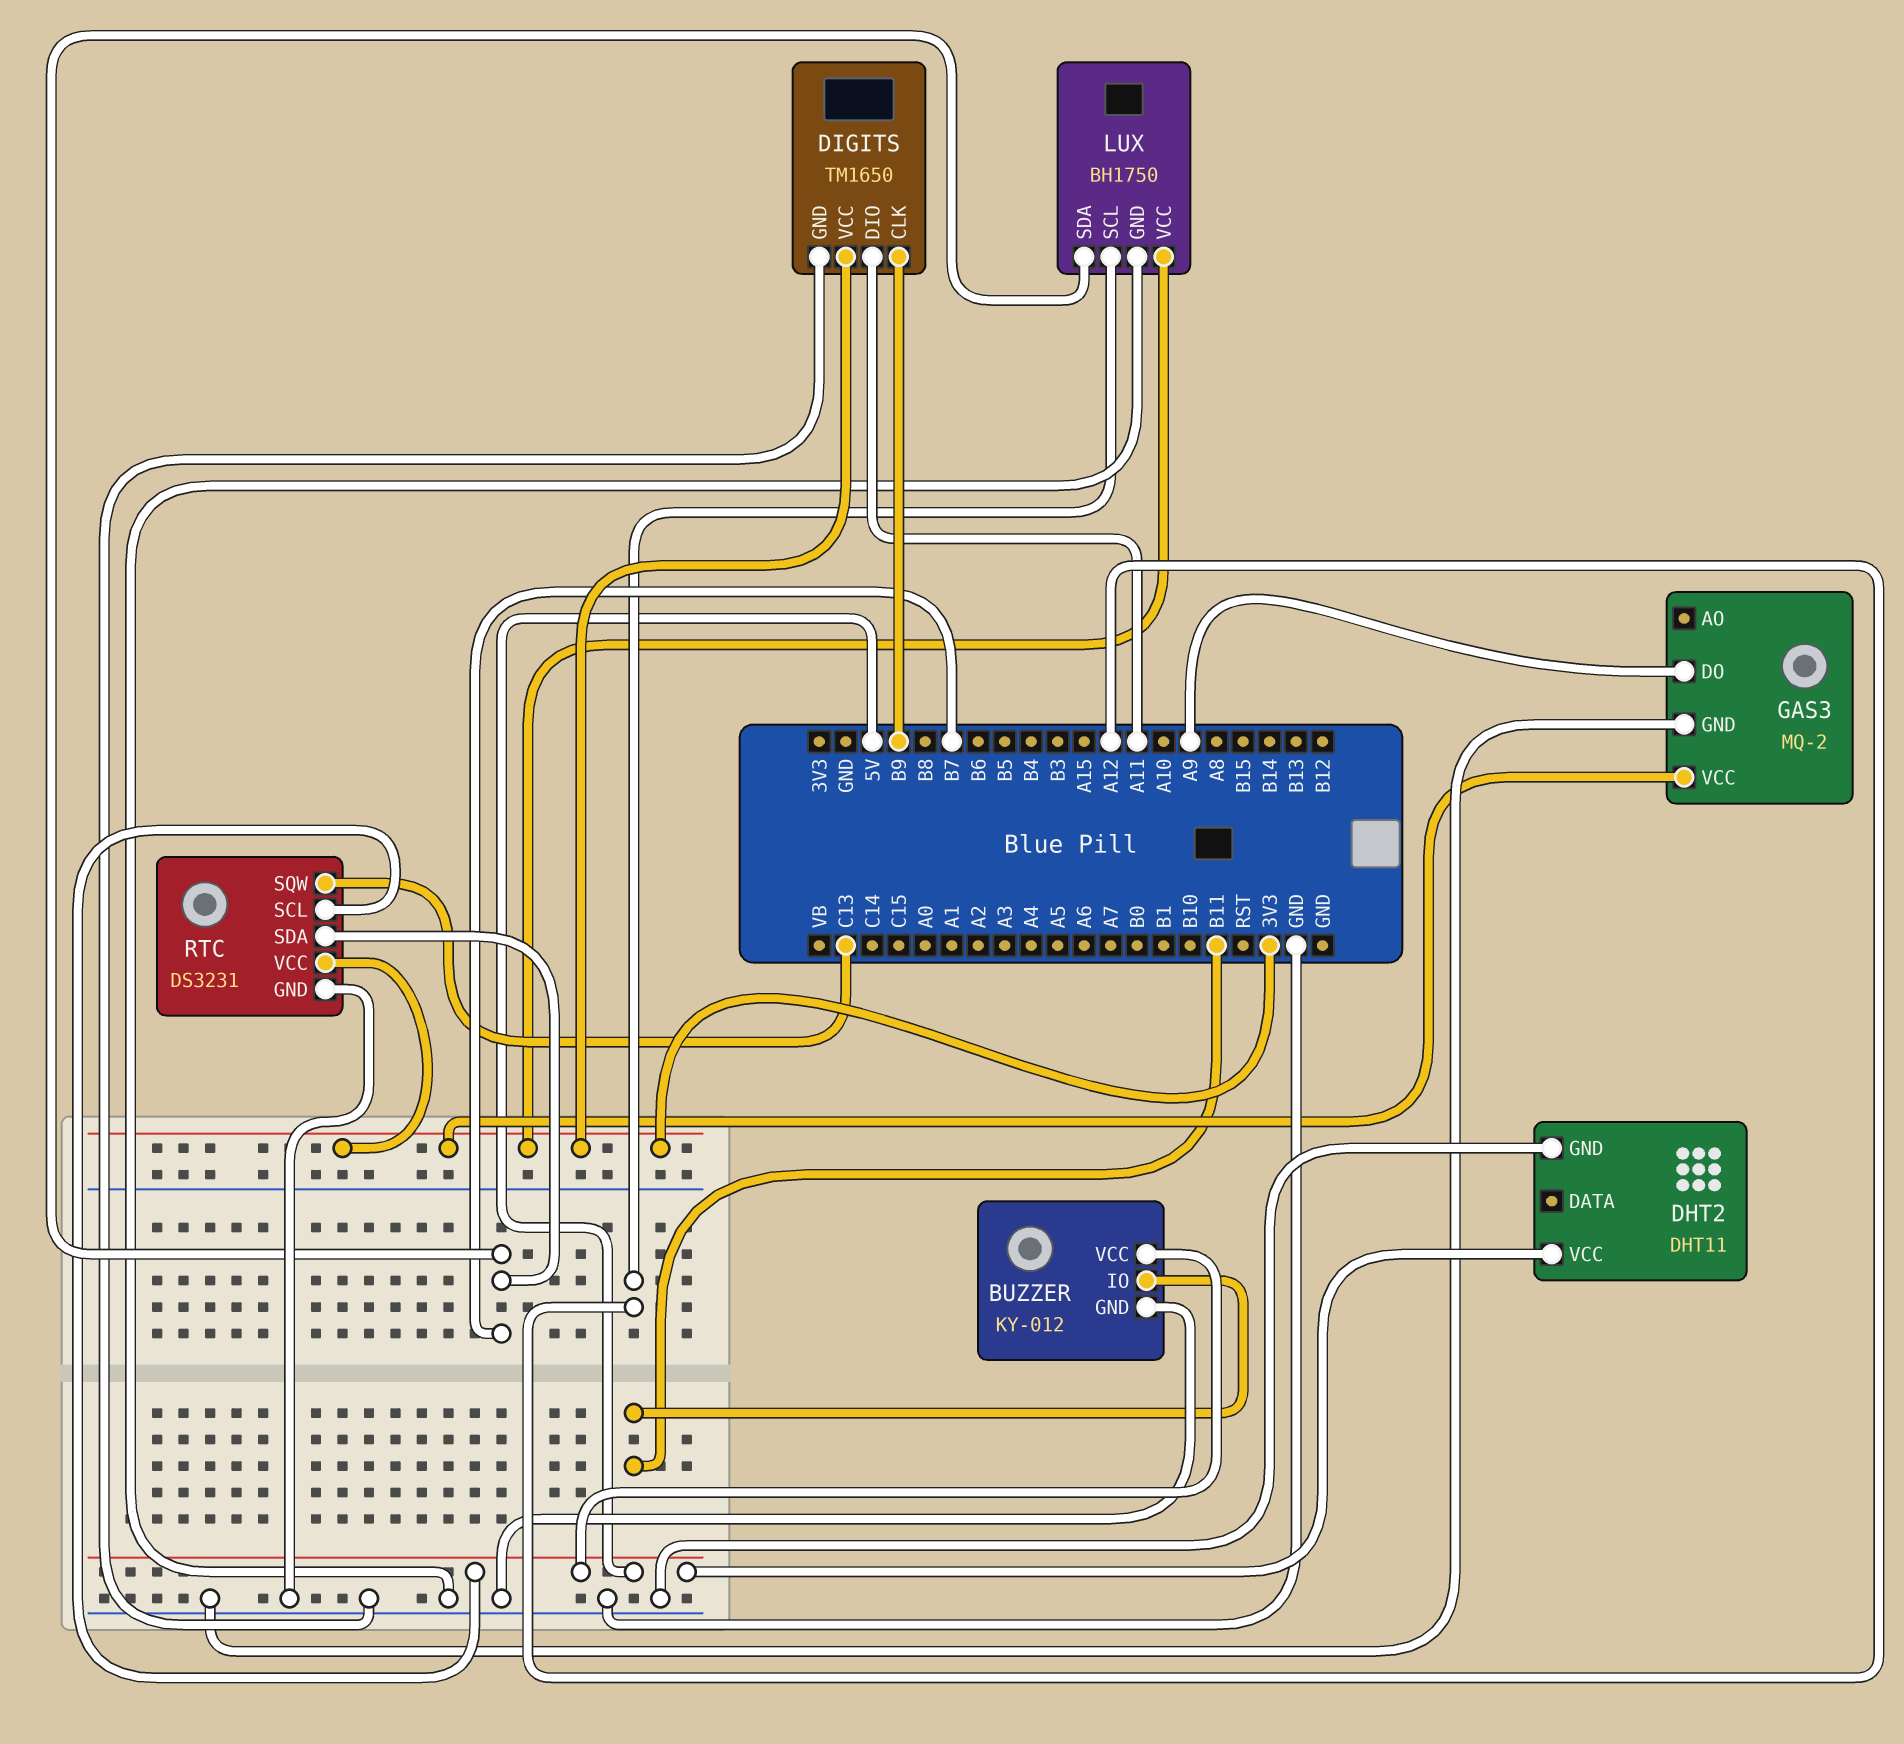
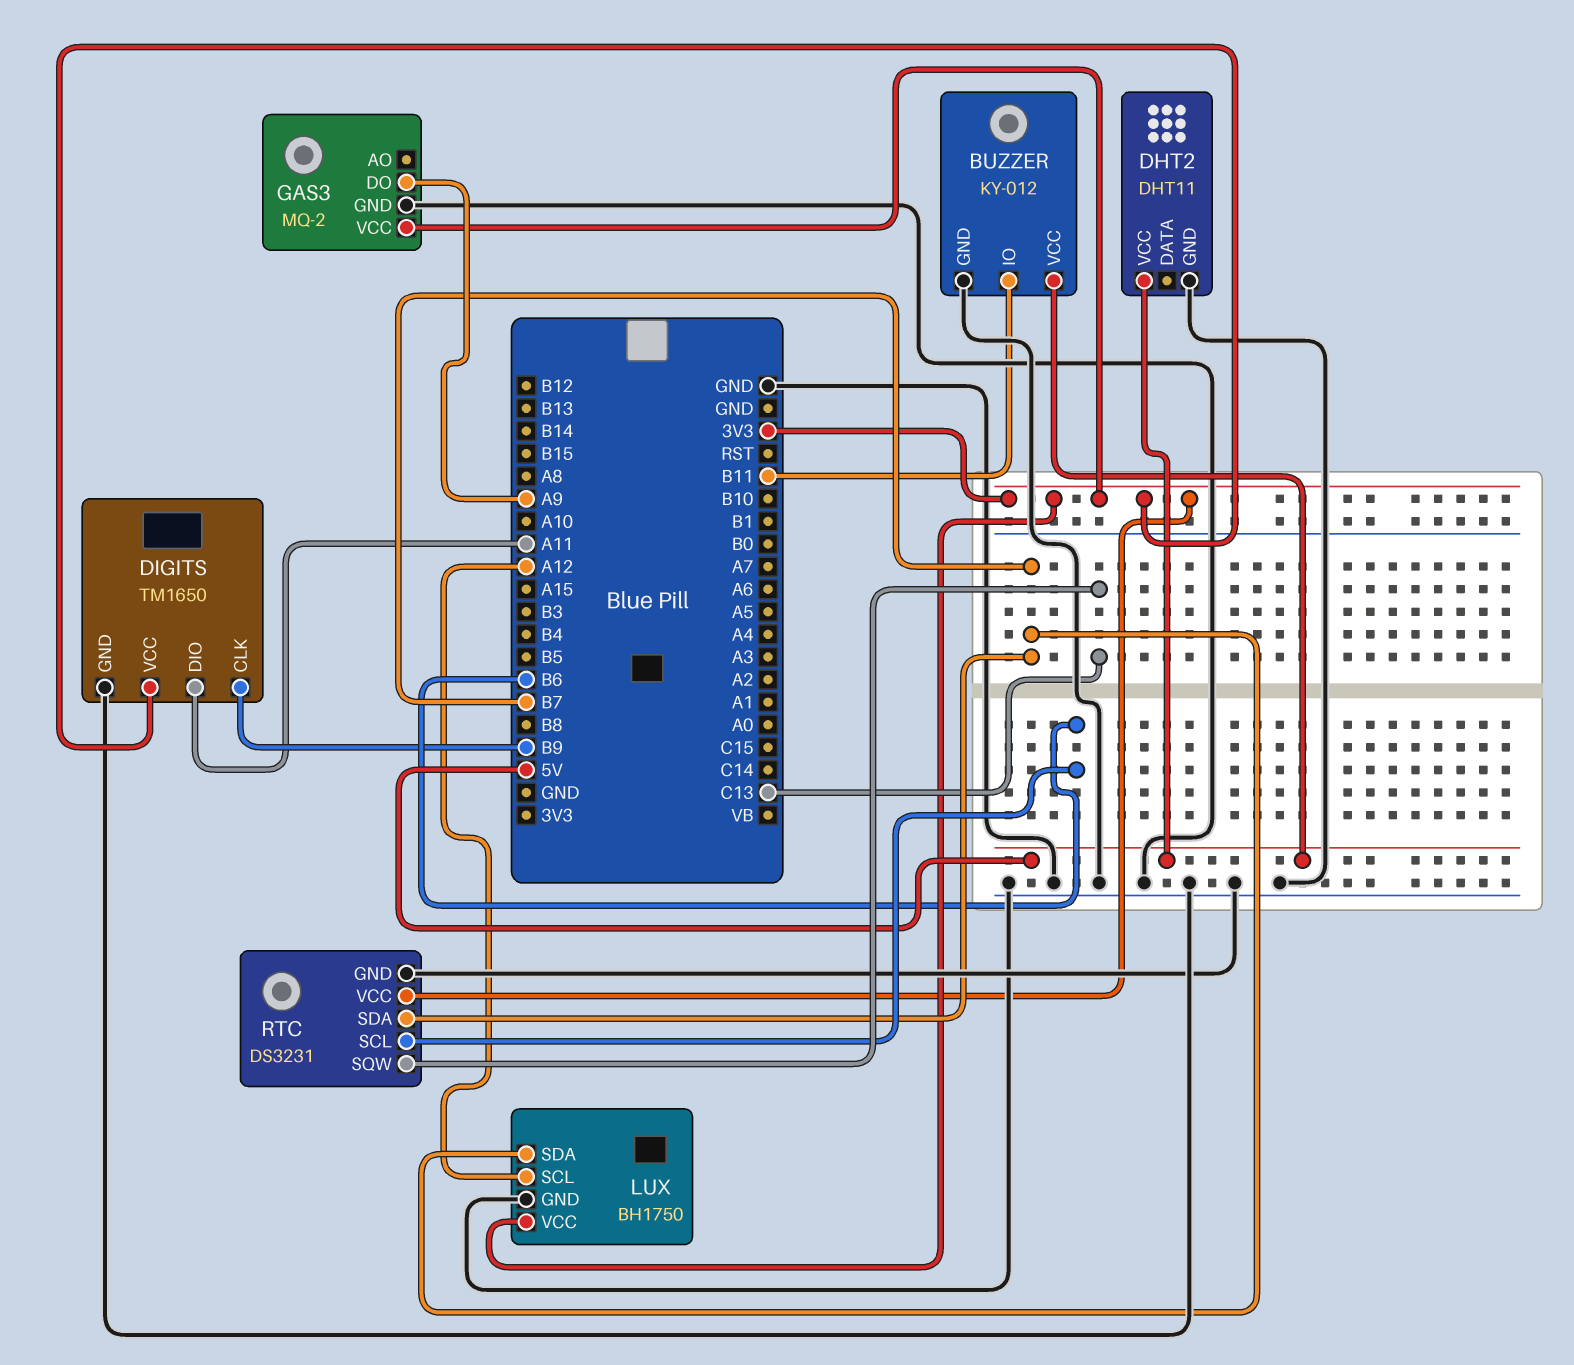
RTC pin SCL: 5V -> B6

